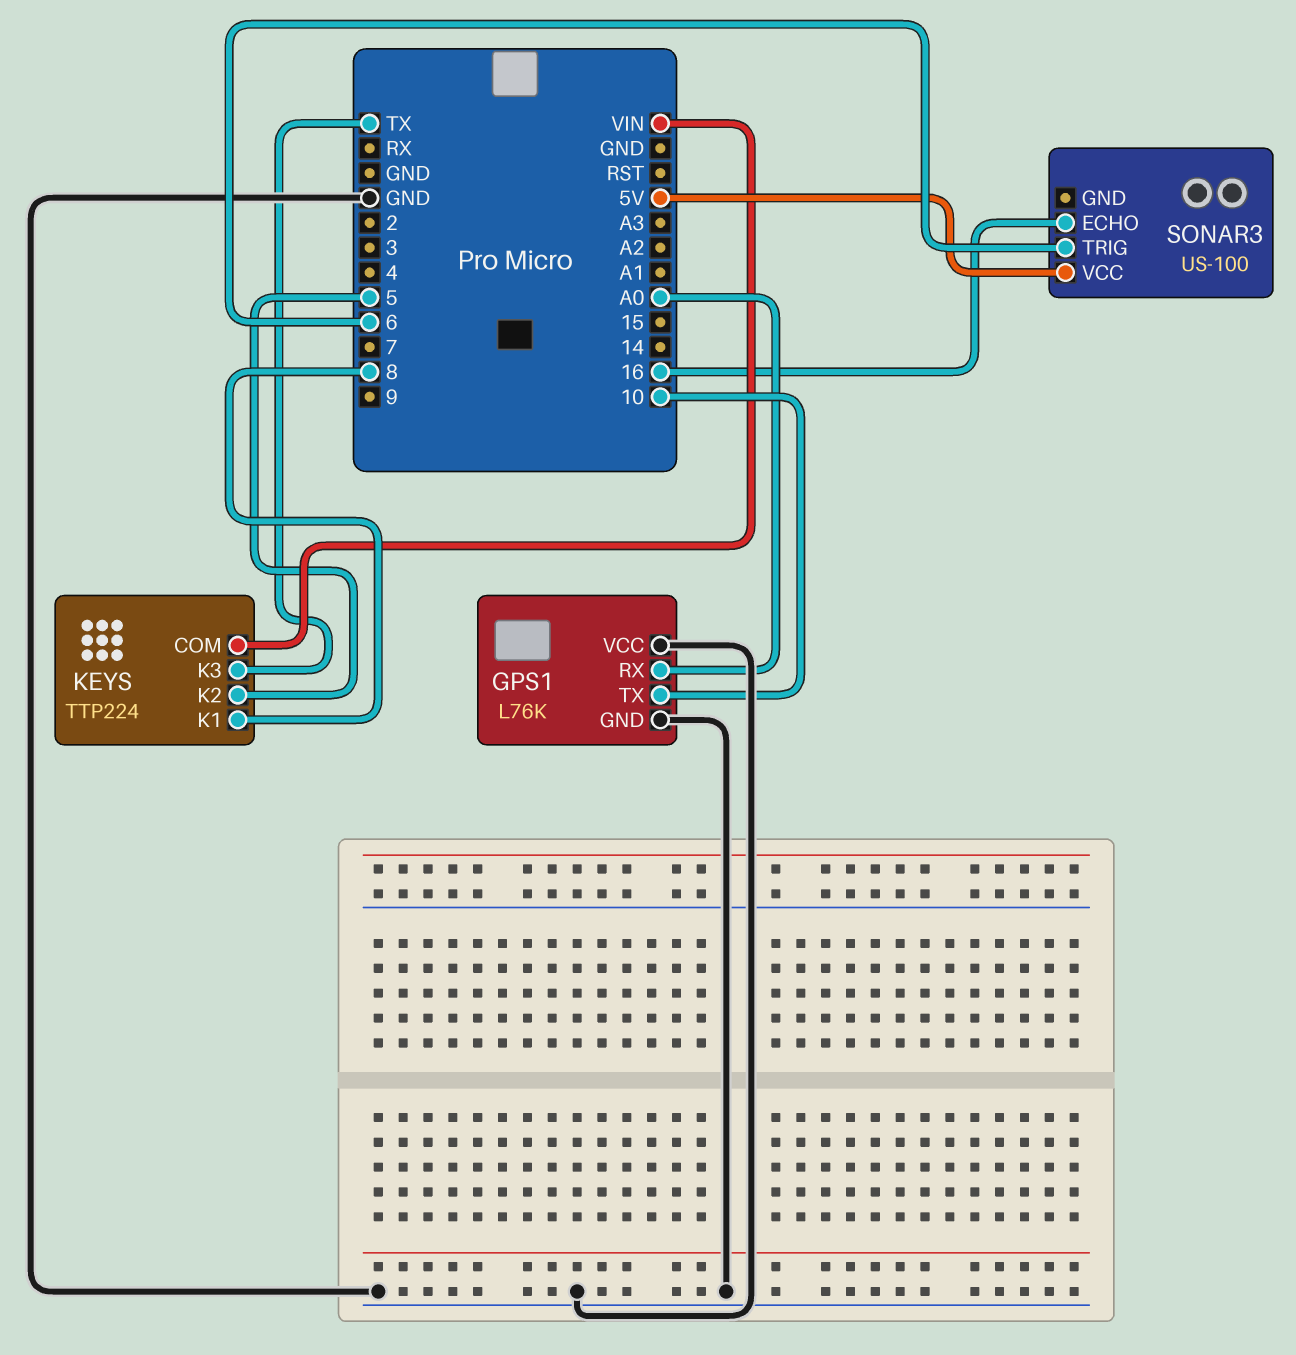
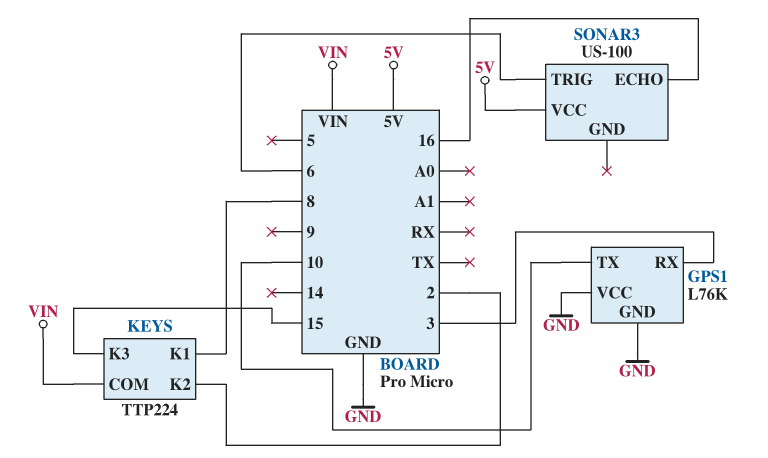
GPS1 pin RX: A0 -> 3
KEYS pin K2: 5 -> 2
KEYS pin K3: TX -> 15

